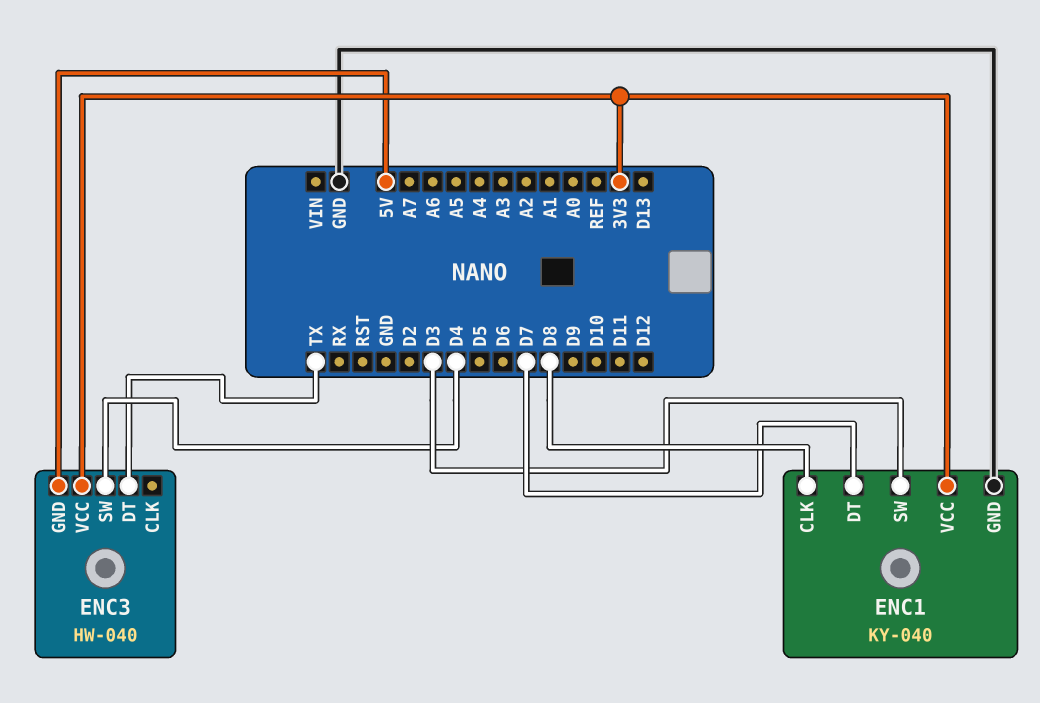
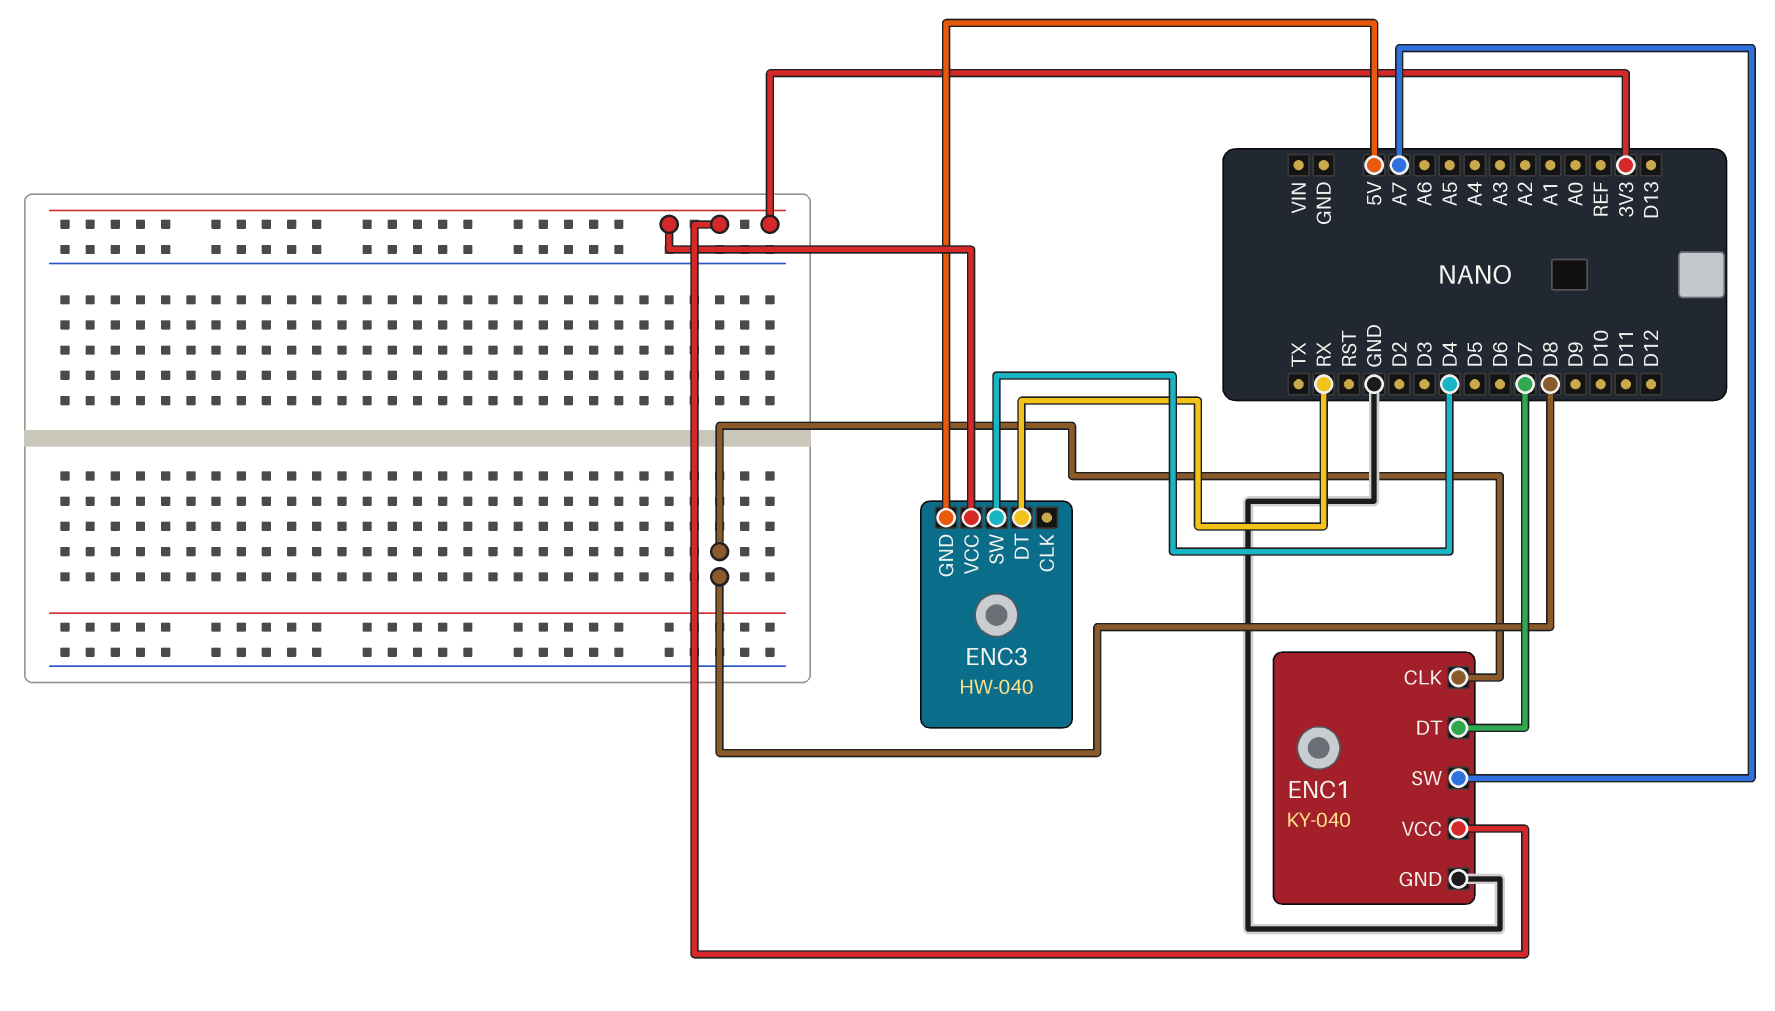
ENC1 pin SW: D3 -> A7
ENC3 pin DT: TX -> RX

